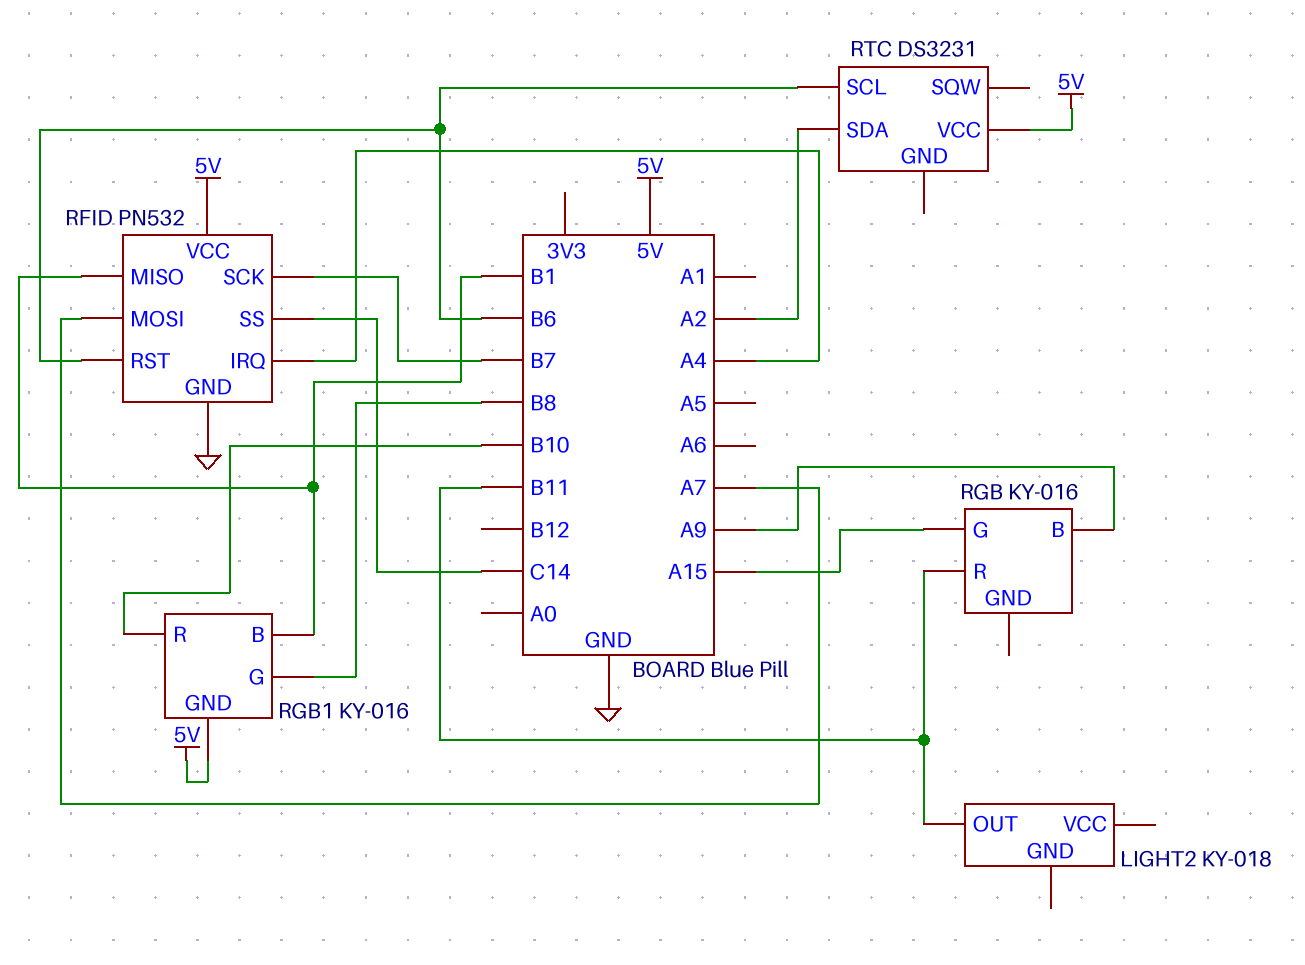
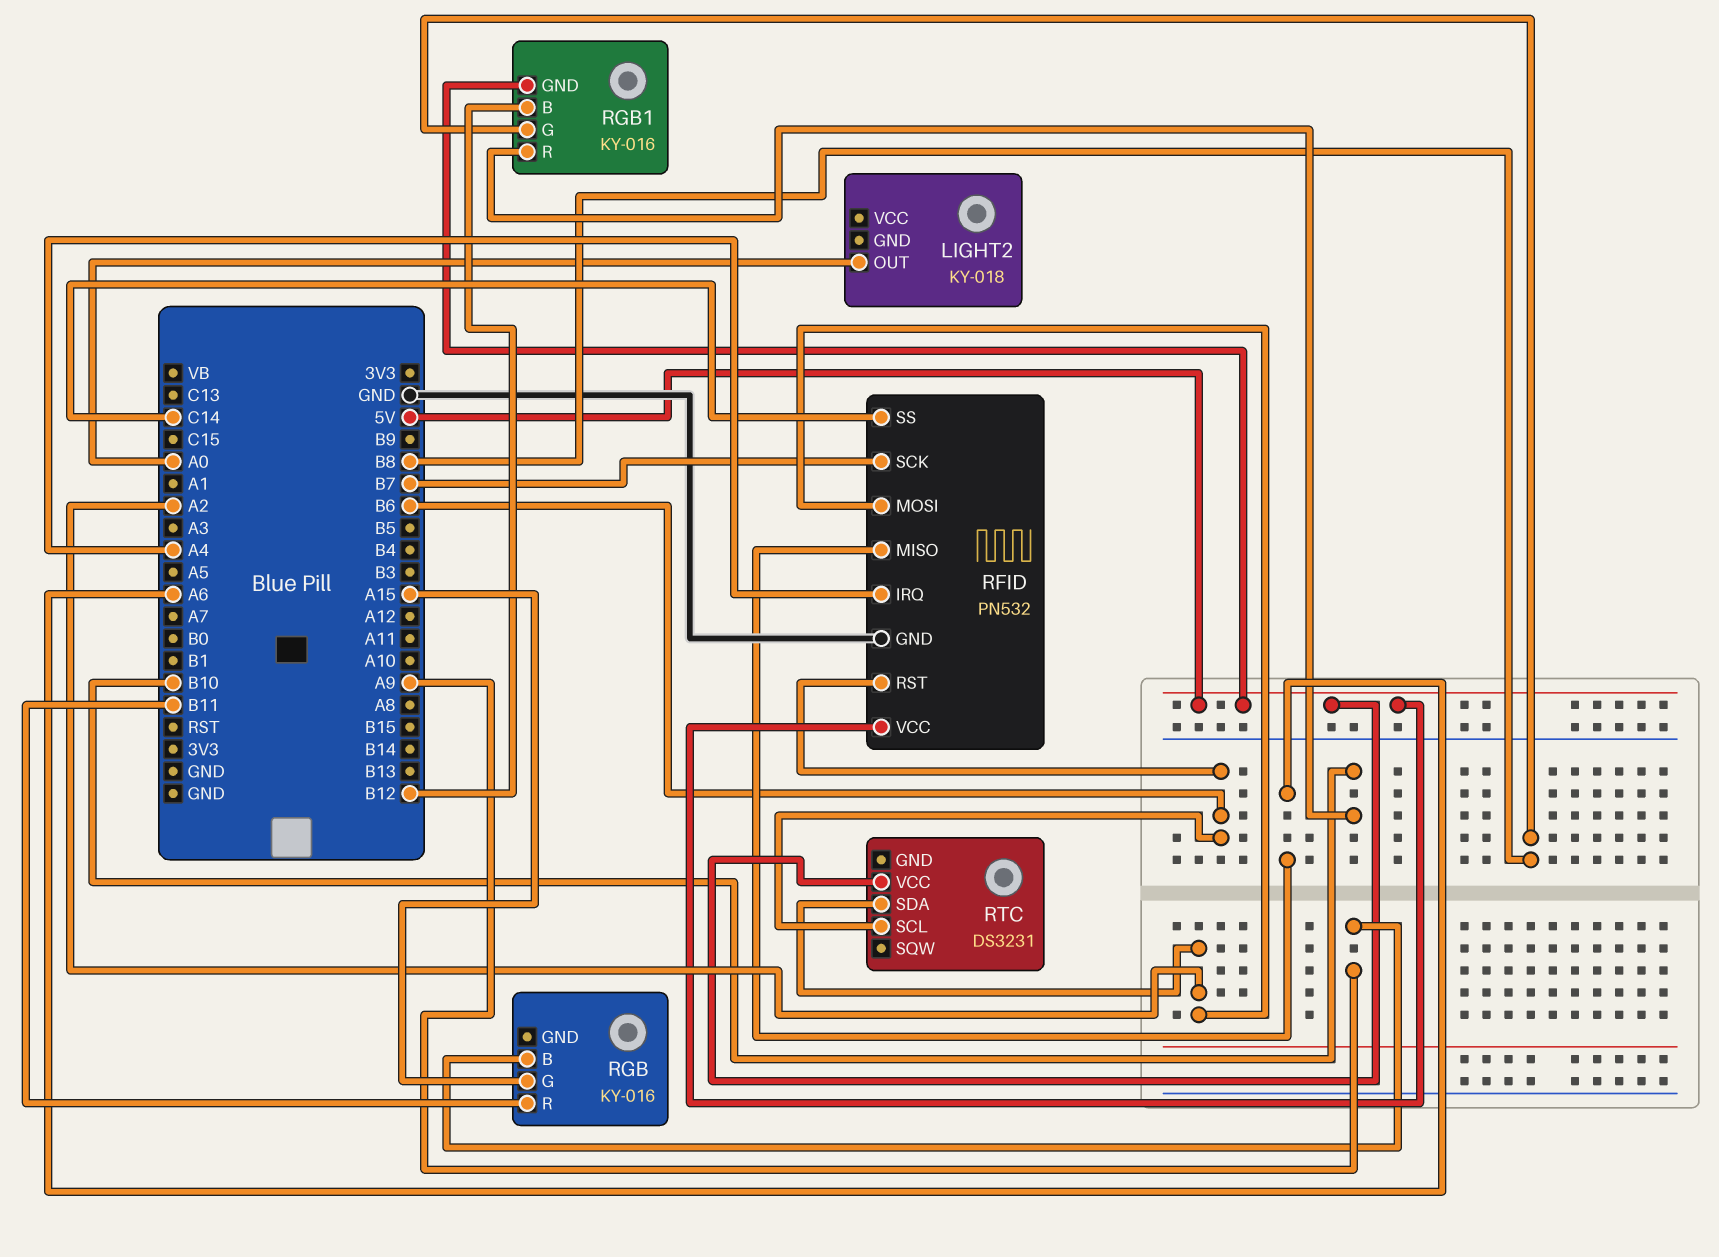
LIGHT2 pin OUT: B11 -> A0
RFID pin MISO: B1 -> A6
RFID pin MOSI: A7 -> A2
RGB1 pin B: B1 -> B12

